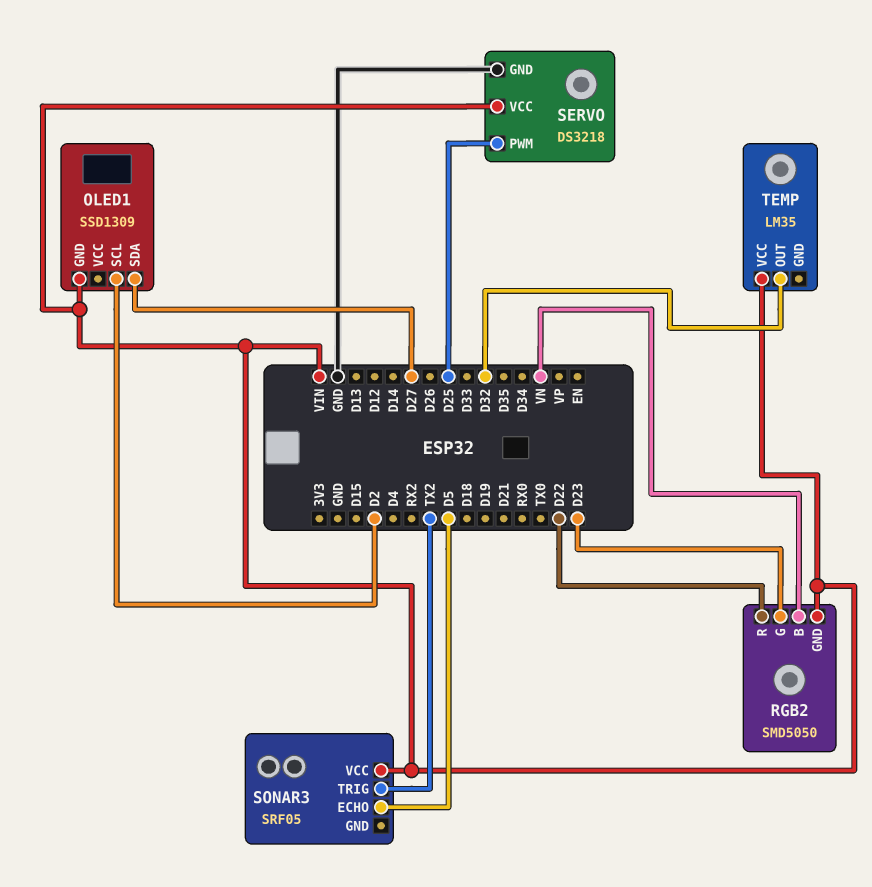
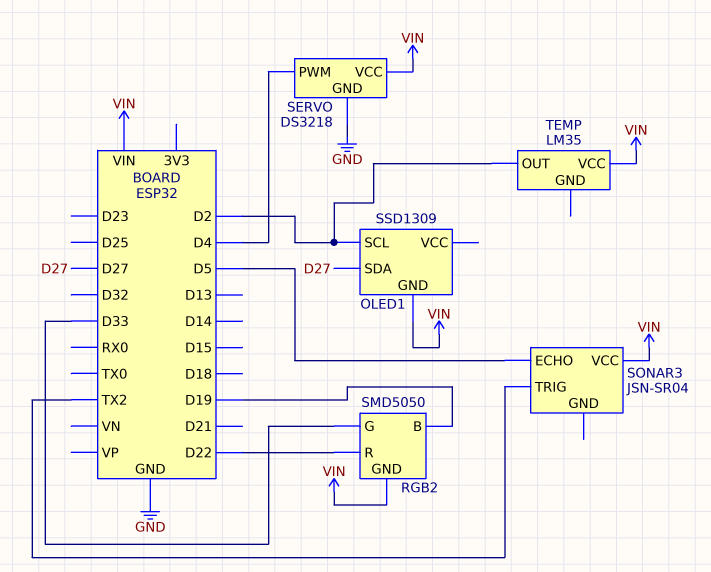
RGB2 pin B: VN -> D19
RGB2 pin G: D23 -> D33
SERVO pin PWM: D25 -> D4
SONAR3: SRF05 -> JSN-SR04
TEMP pin OUT: D32 -> D2

